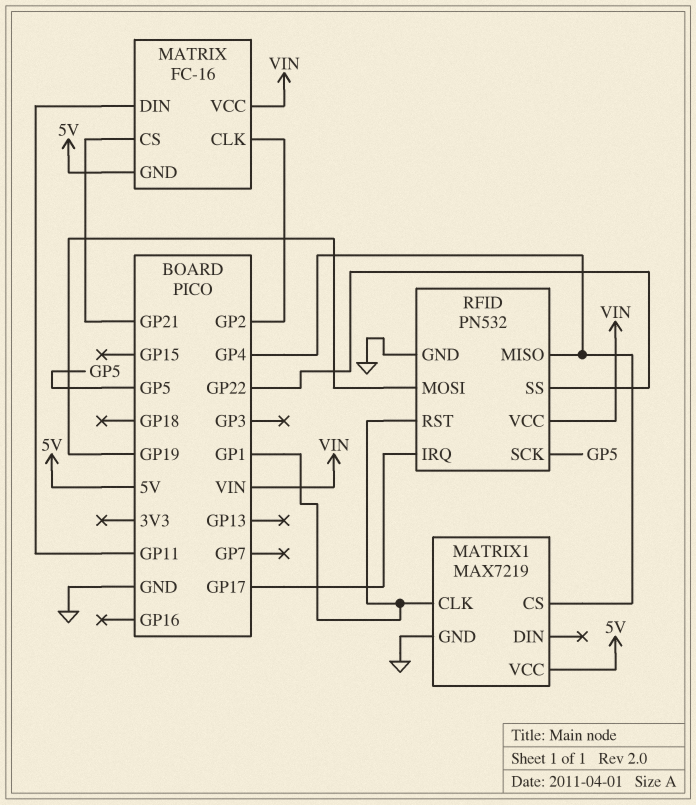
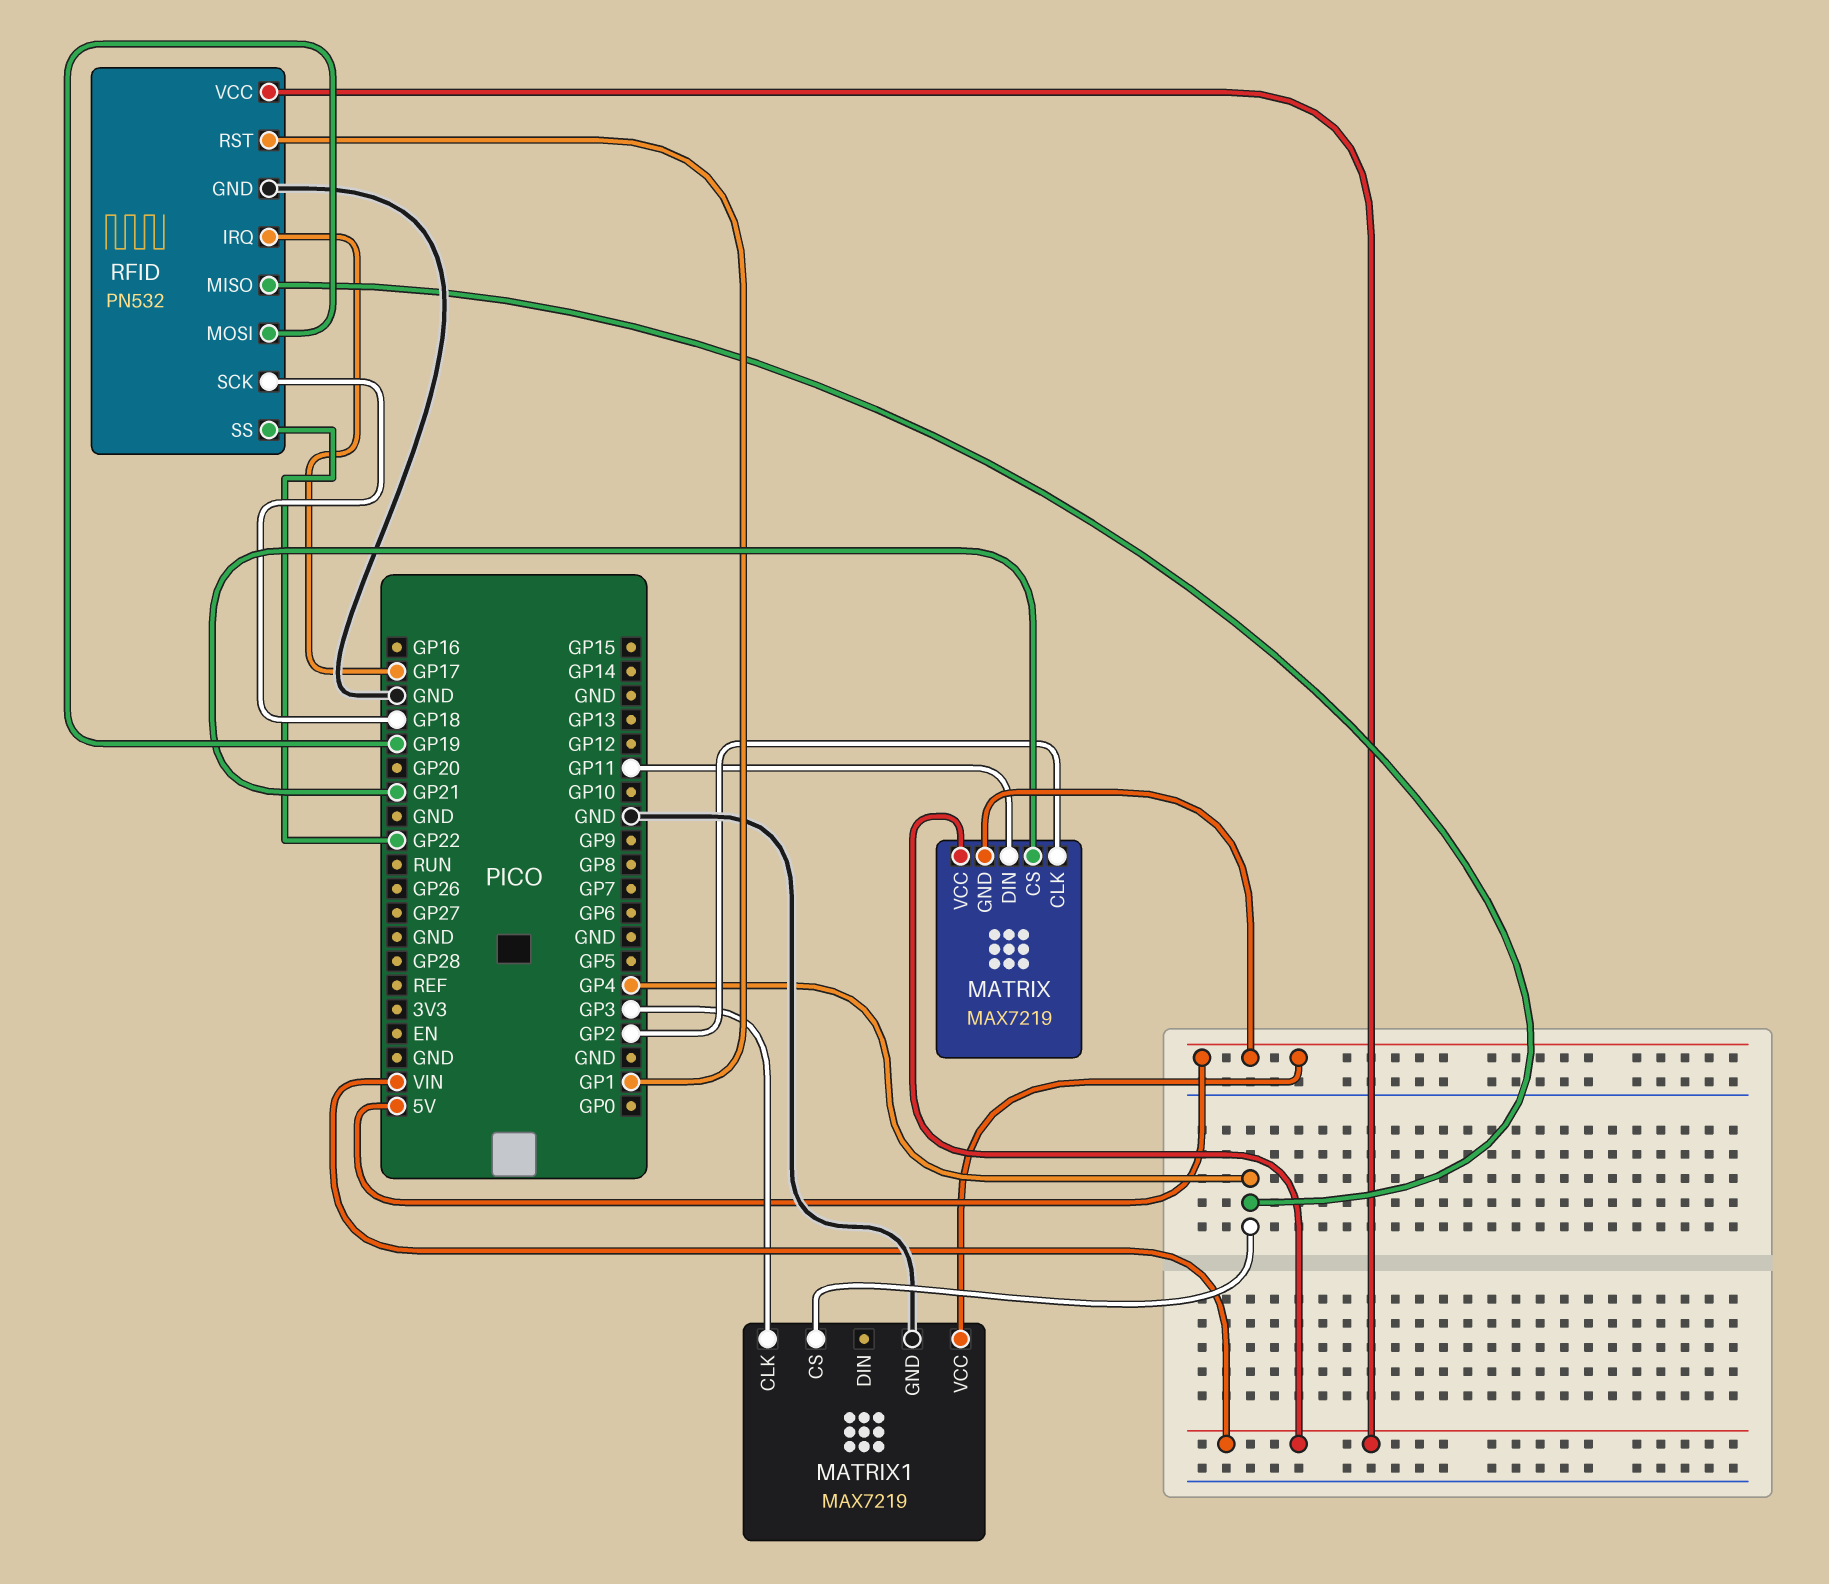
MATRIX: FC-16 -> MAX7219
MATRIX1 pin CLK: GP1 -> GP3
RFID pin SCK: GP5 -> GP18

